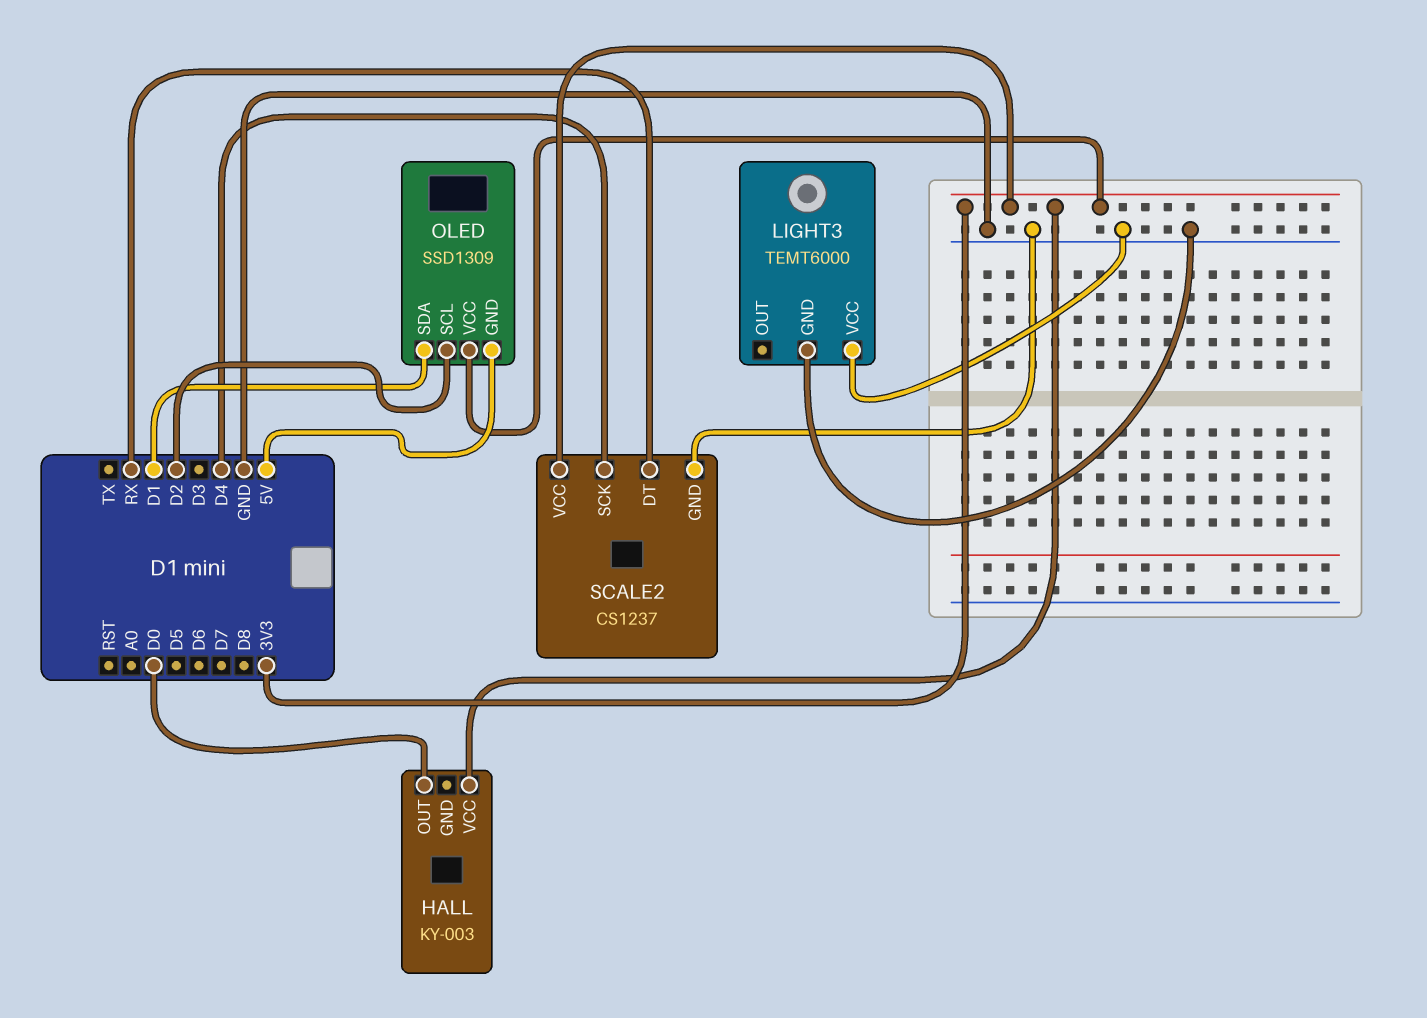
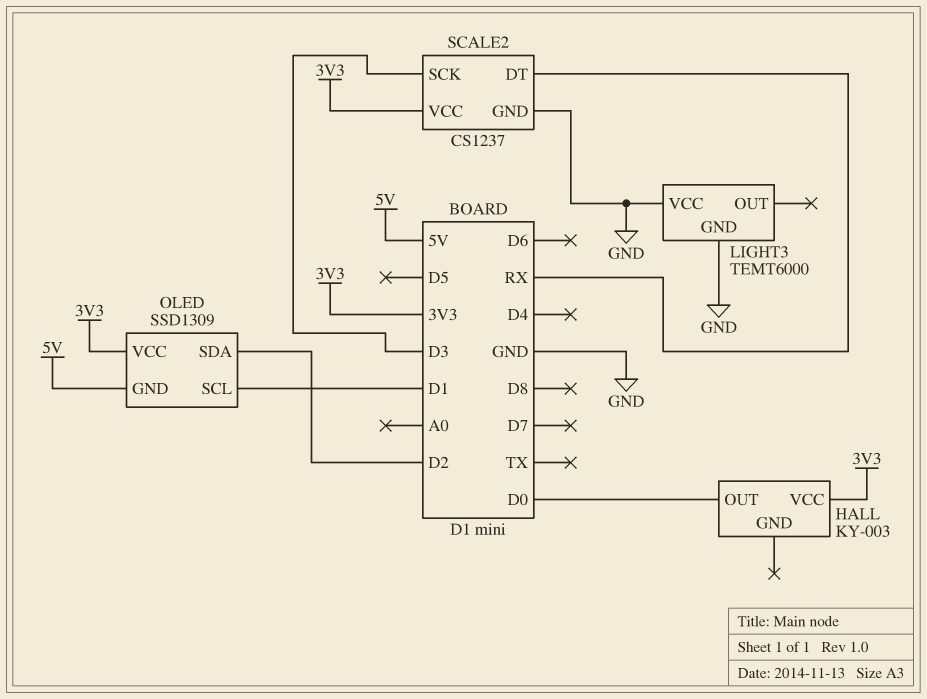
OLED pin SCL: D2 -> D1
OLED pin SDA: D1 -> D2
SCALE2 pin SCK: D4 -> D3

